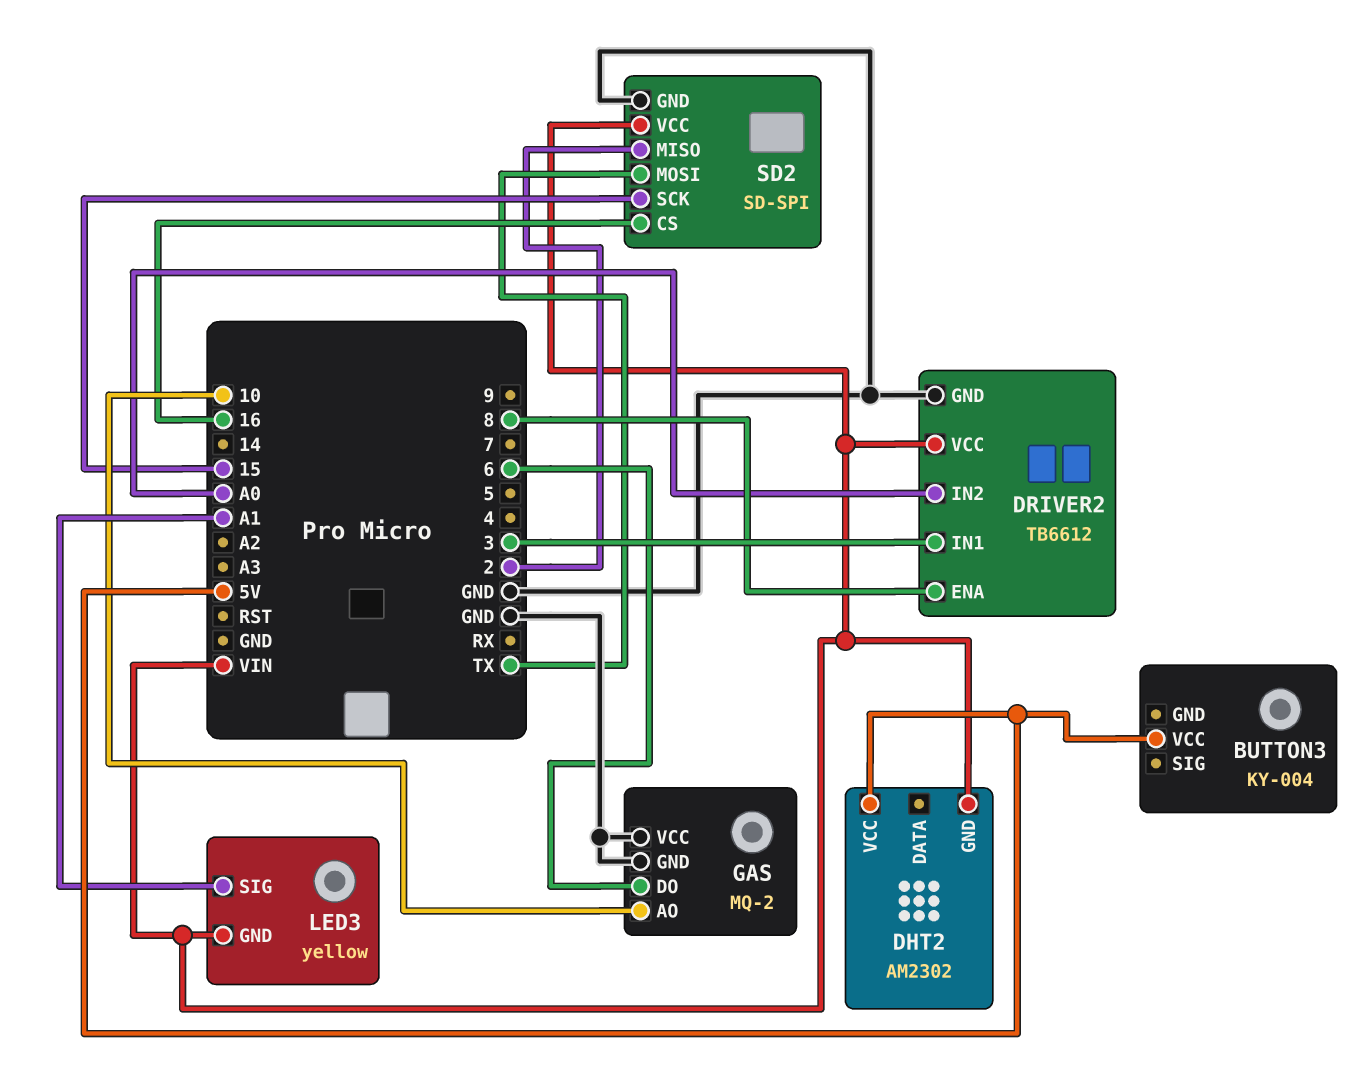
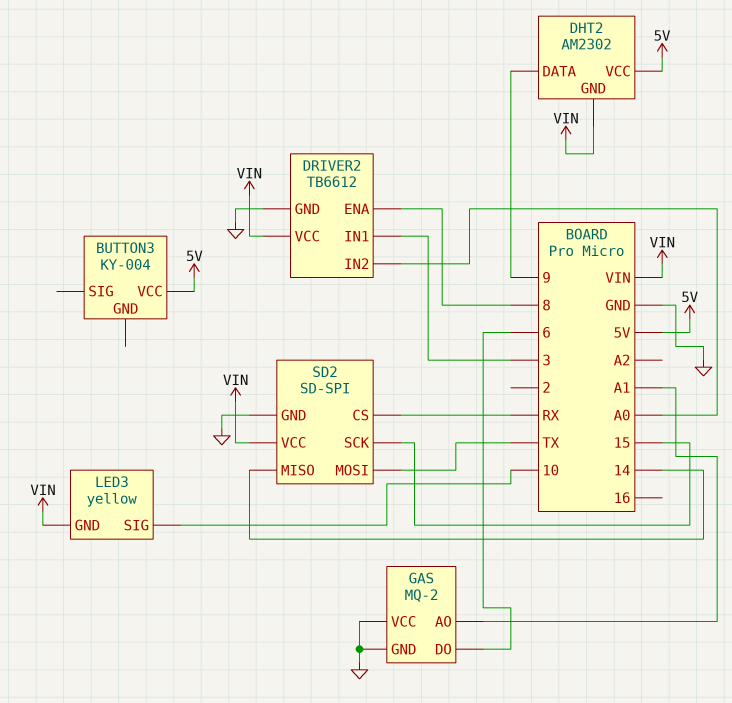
DHT2 pin DATA: none -> 9
GAS pin AO: 10 -> A1
LED3 pin SIG: A1 -> 10
SD2 pin CS: 16 -> RX
SD2 pin MISO: 2 -> 14

